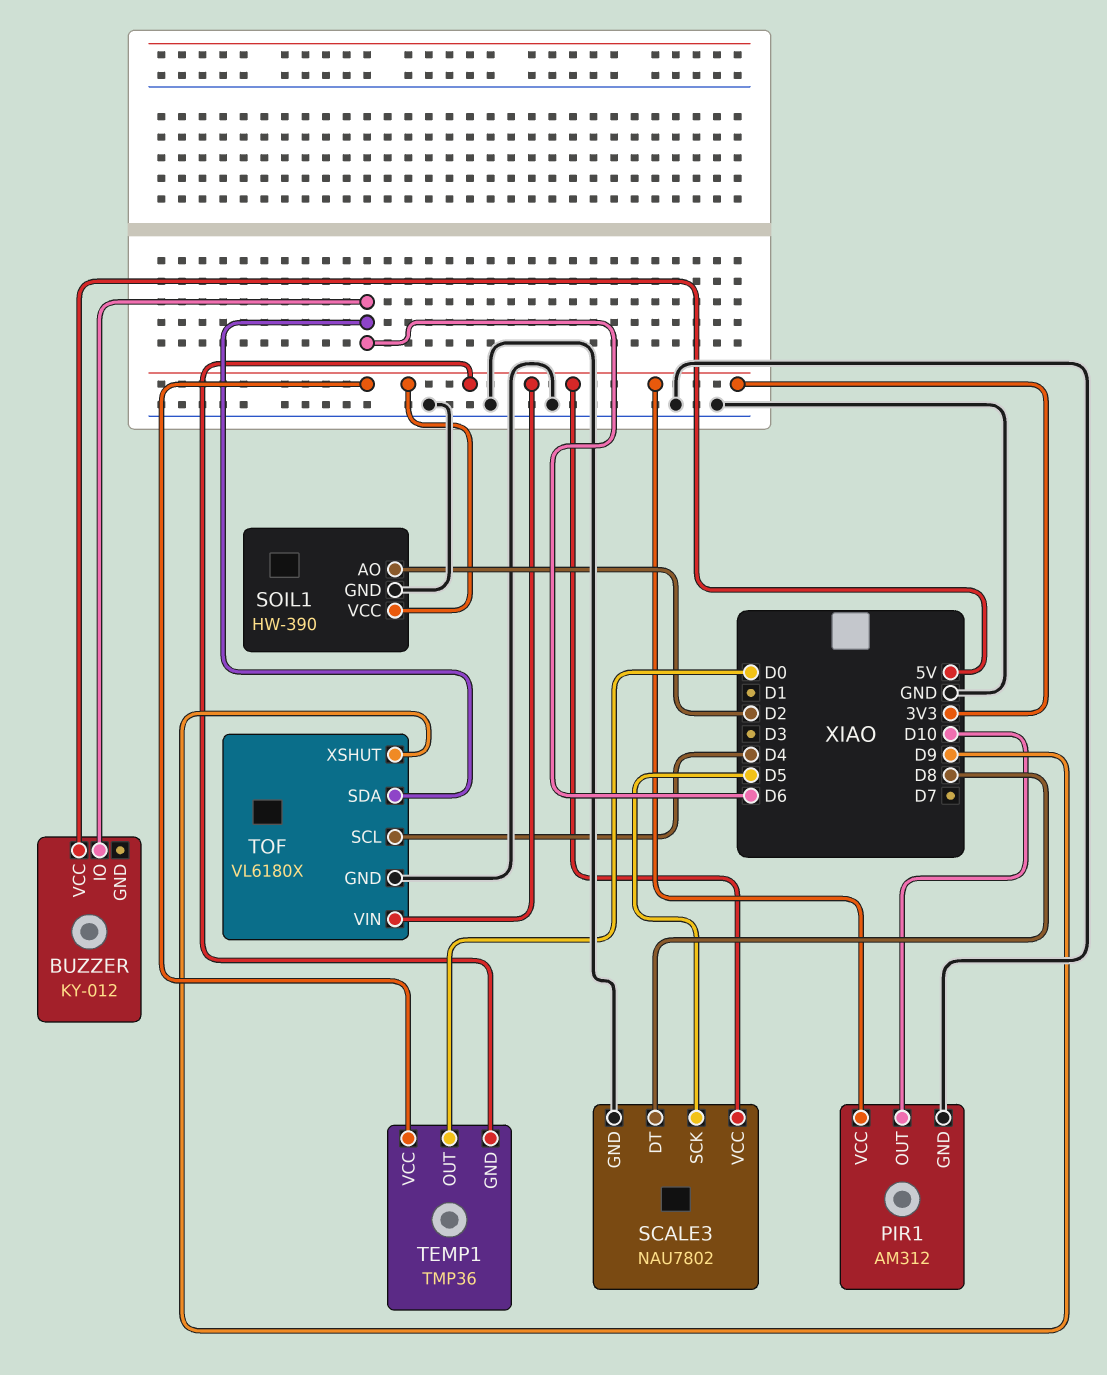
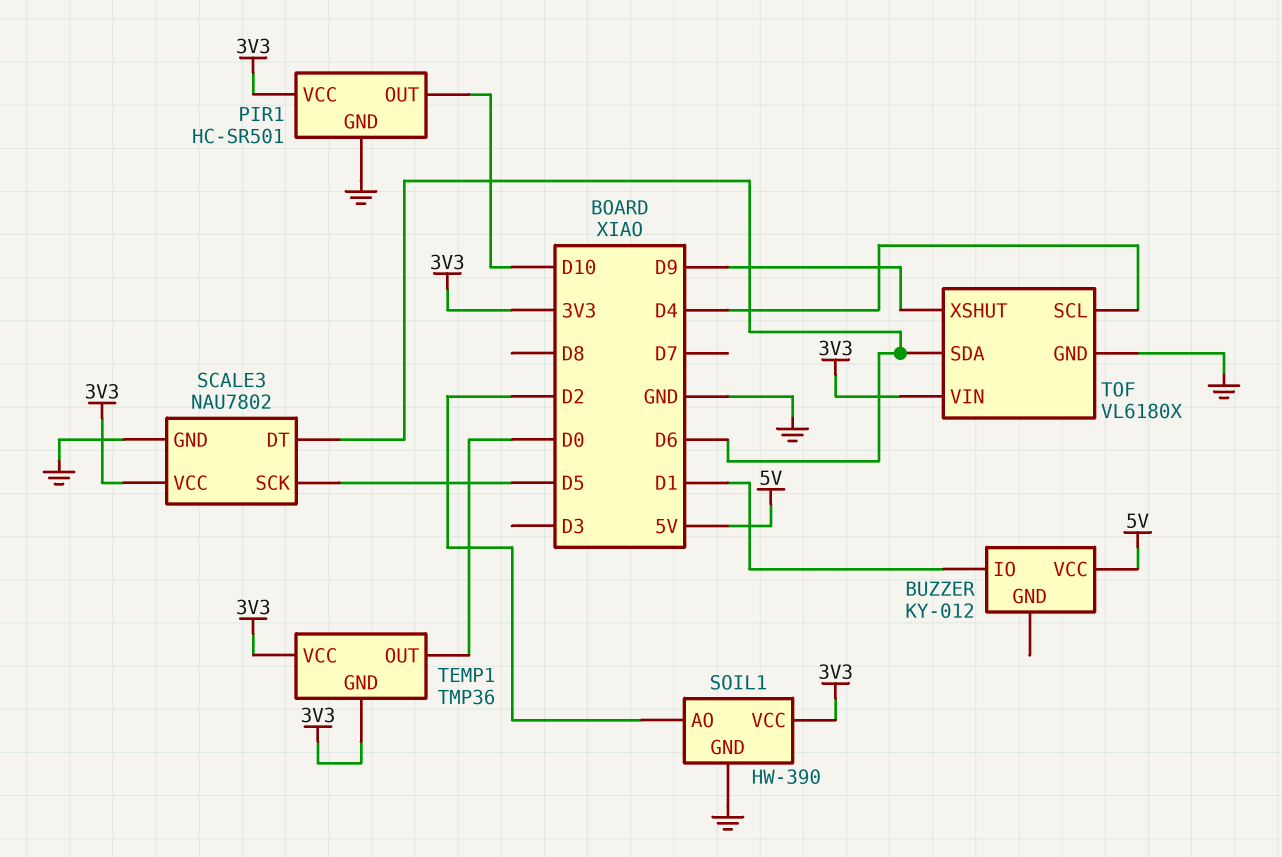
BUZZER pin IO: D6 -> D1
PIR1: AM312 -> HC-SR501
SCALE3 pin DT: D8 -> D6

